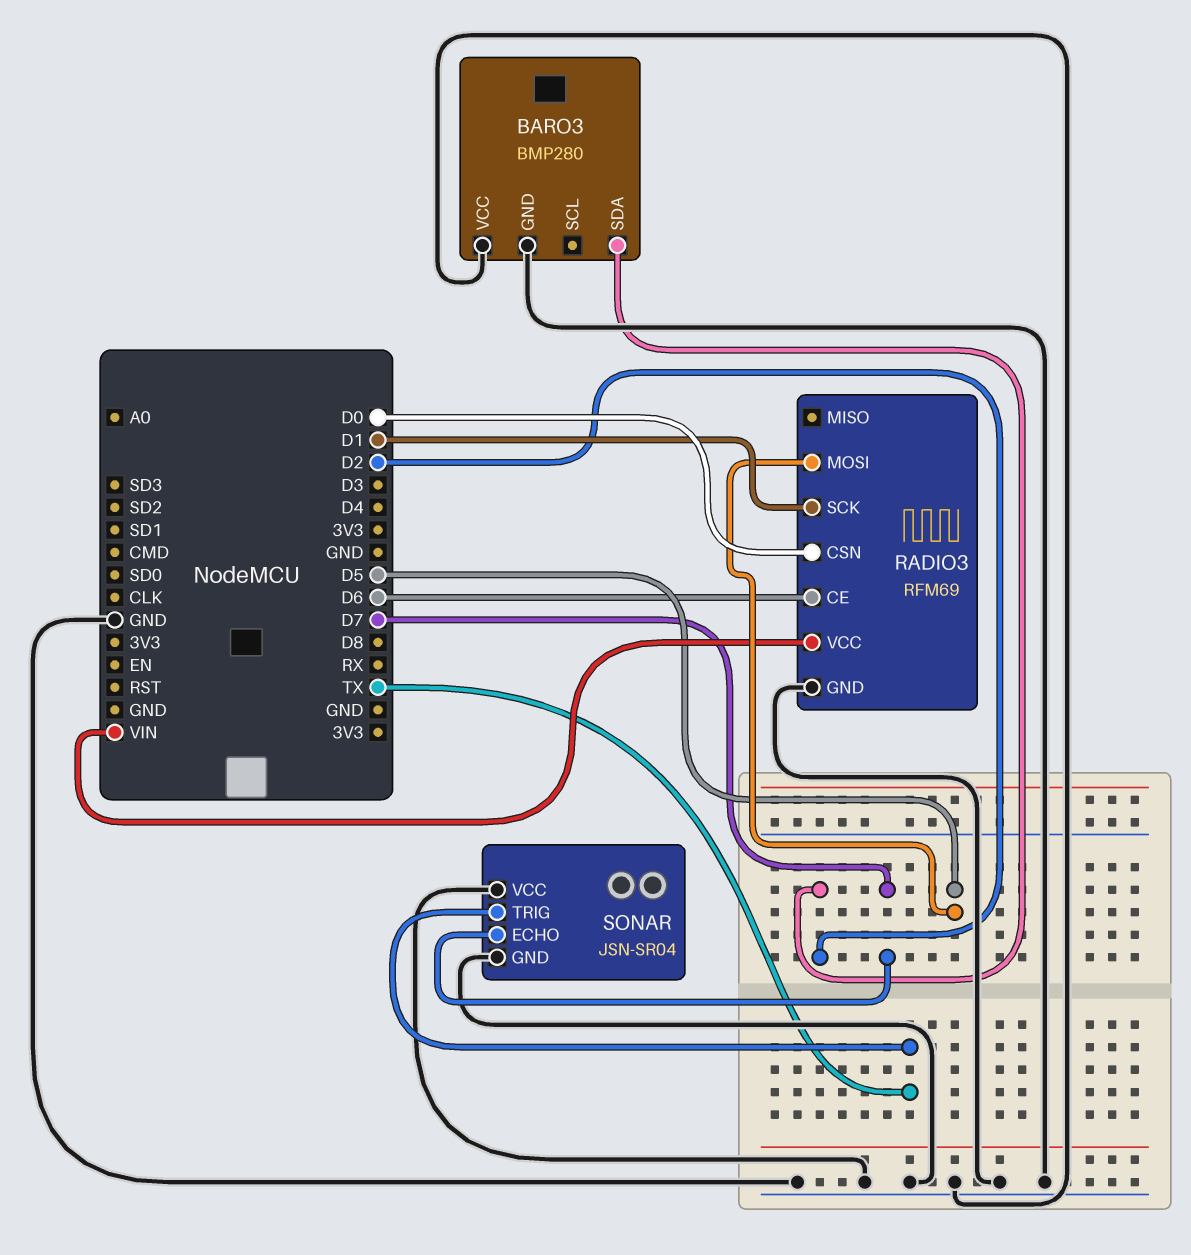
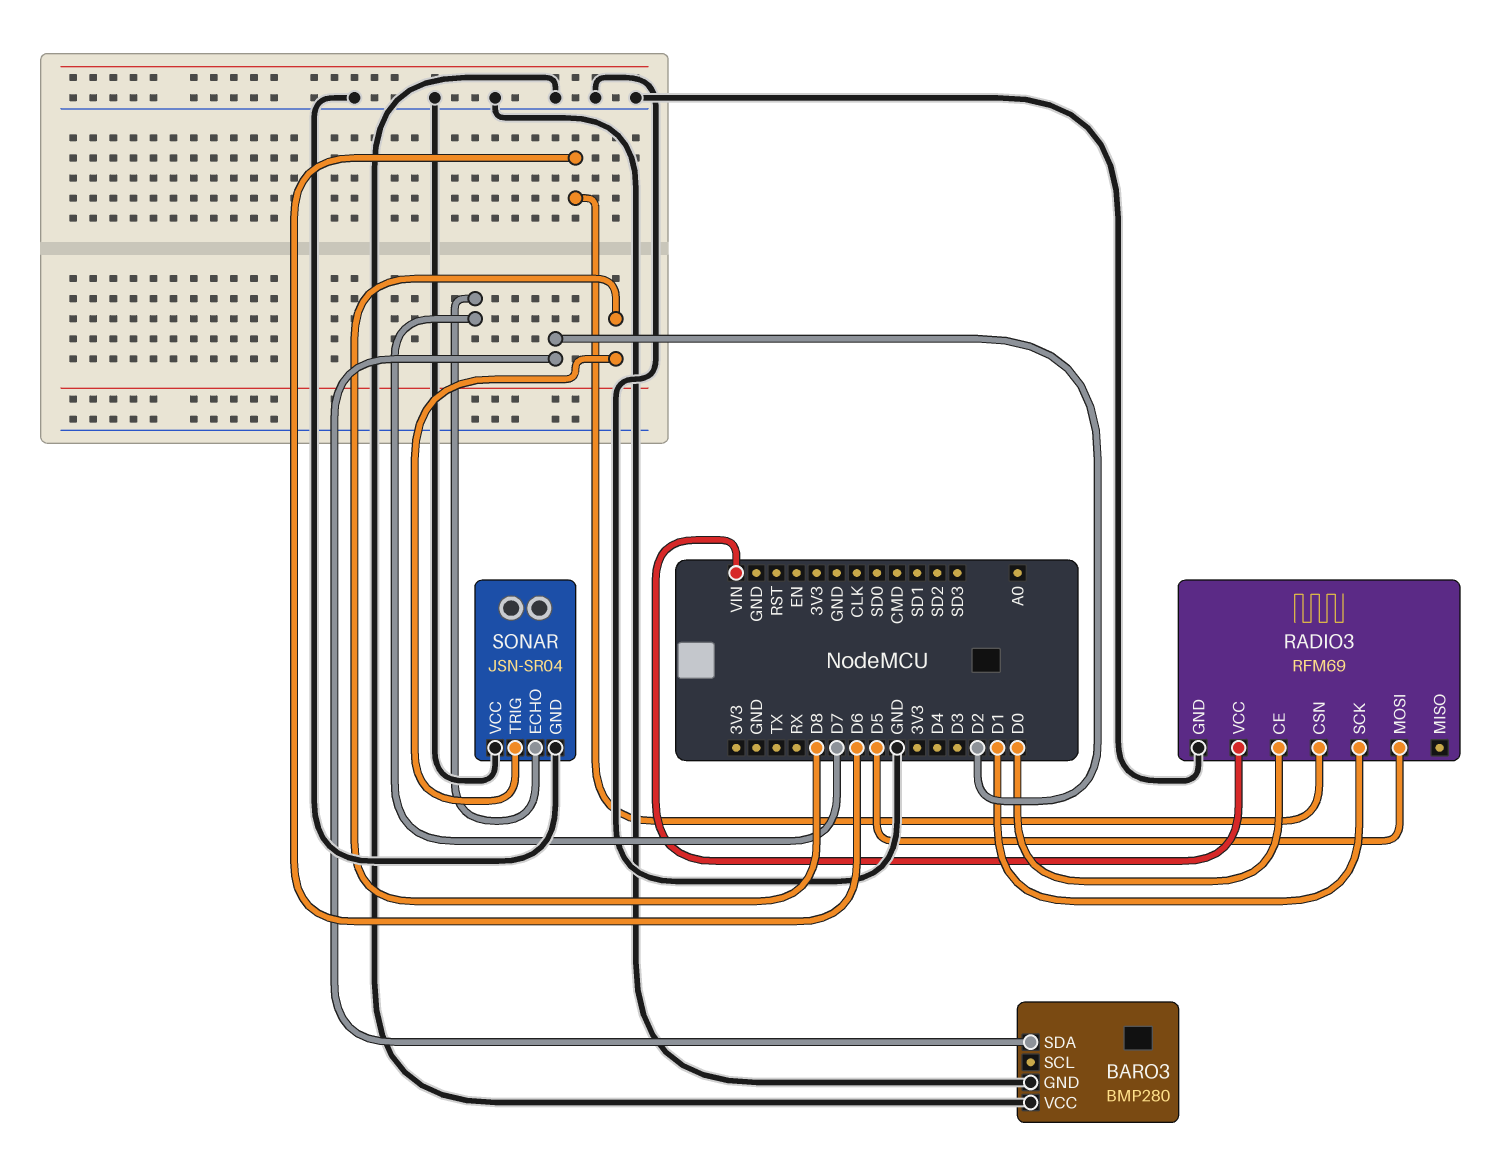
RADIO3 pin CE: D6 -> D0
RADIO3 pin CSN: D0 -> D6
SONAR pin TRIG: TX -> D8

